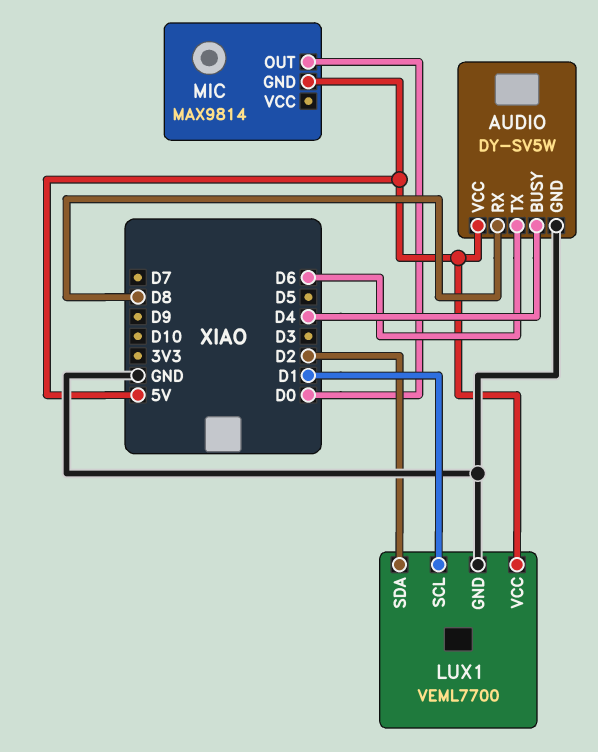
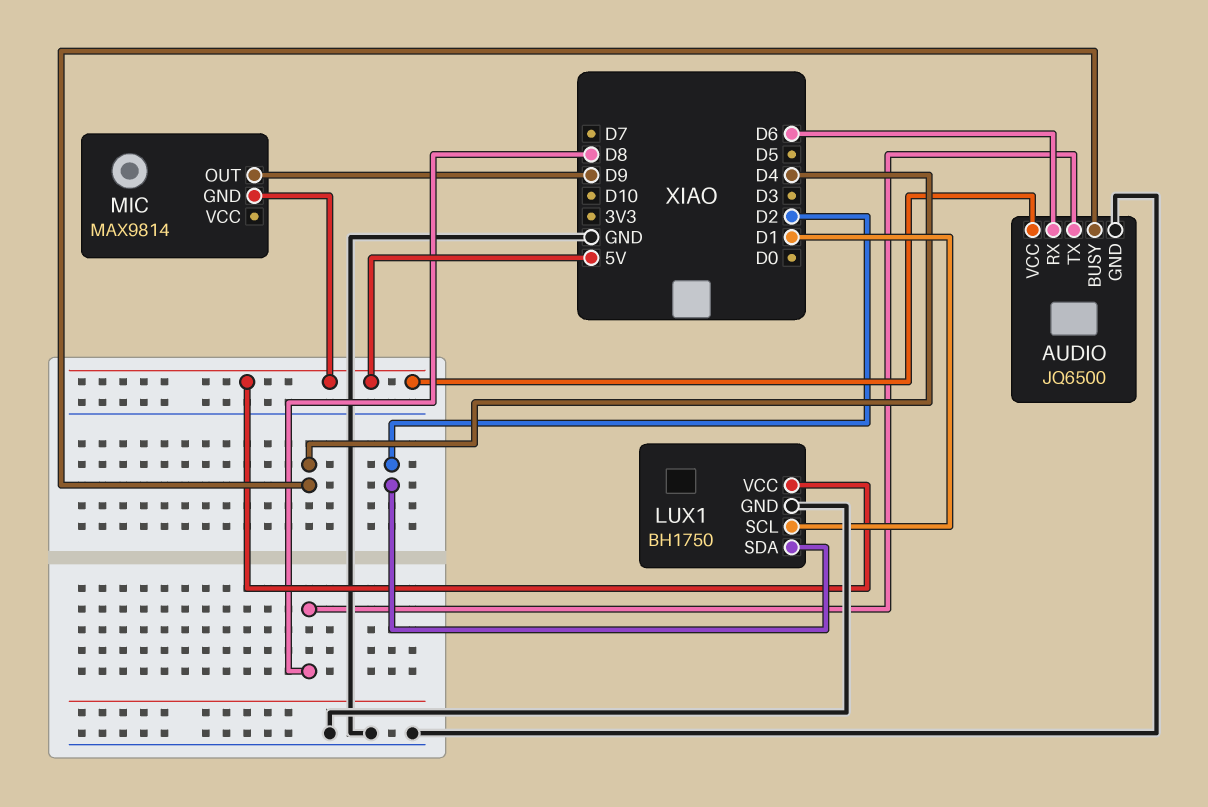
AUDIO: DY-SV5W -> JQ6500
AUDIO pin RX: D8 -> D6
AUDIO pin TX: D6 -> D8
LUX1: VEML7700 -> BH1750
MIC pin OUT: D0 -> D9

